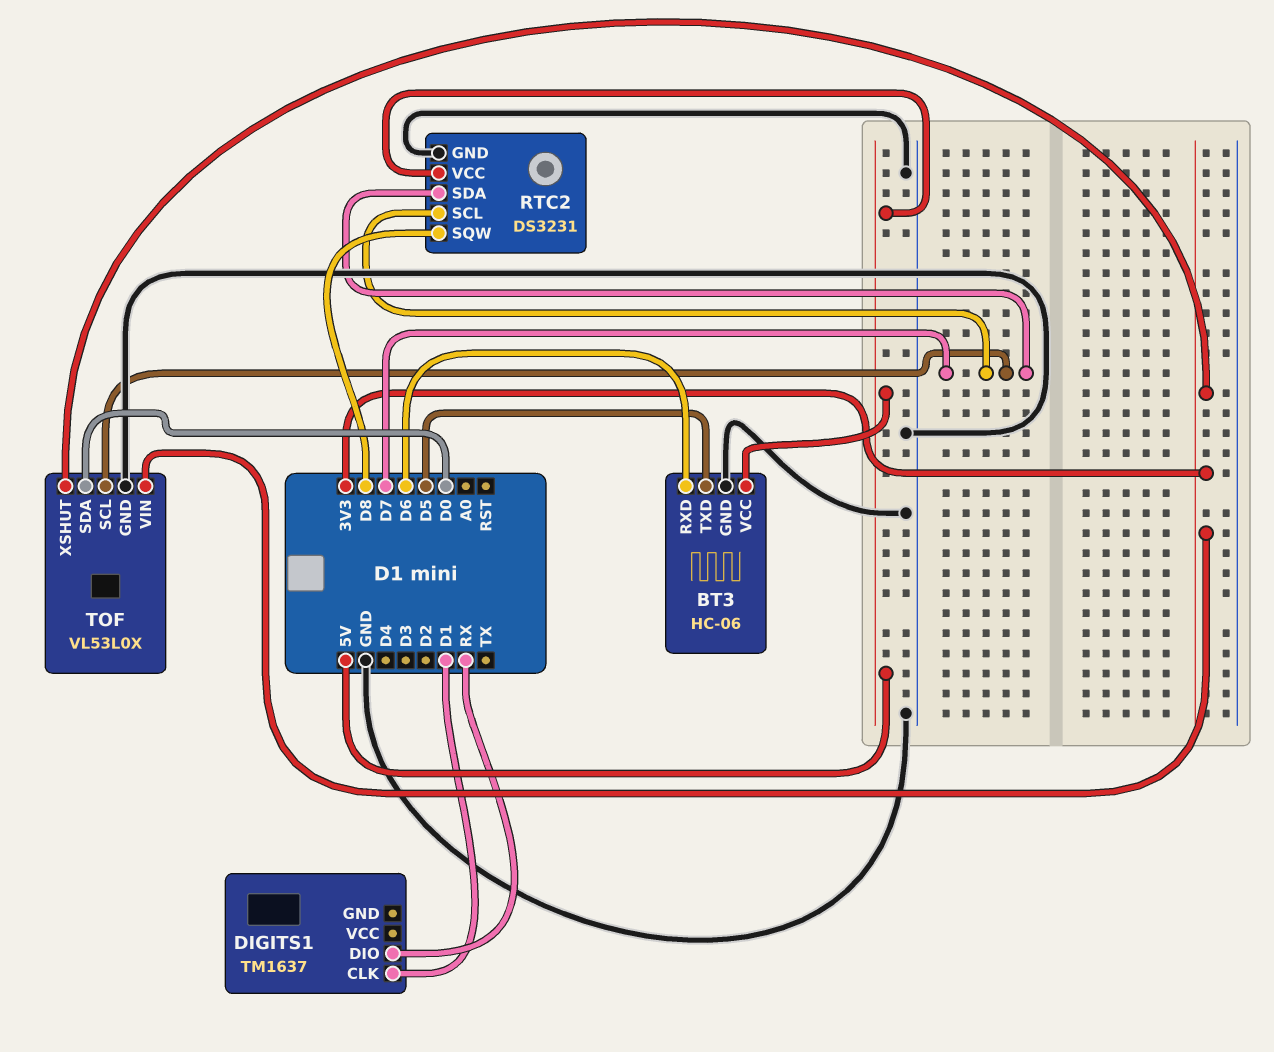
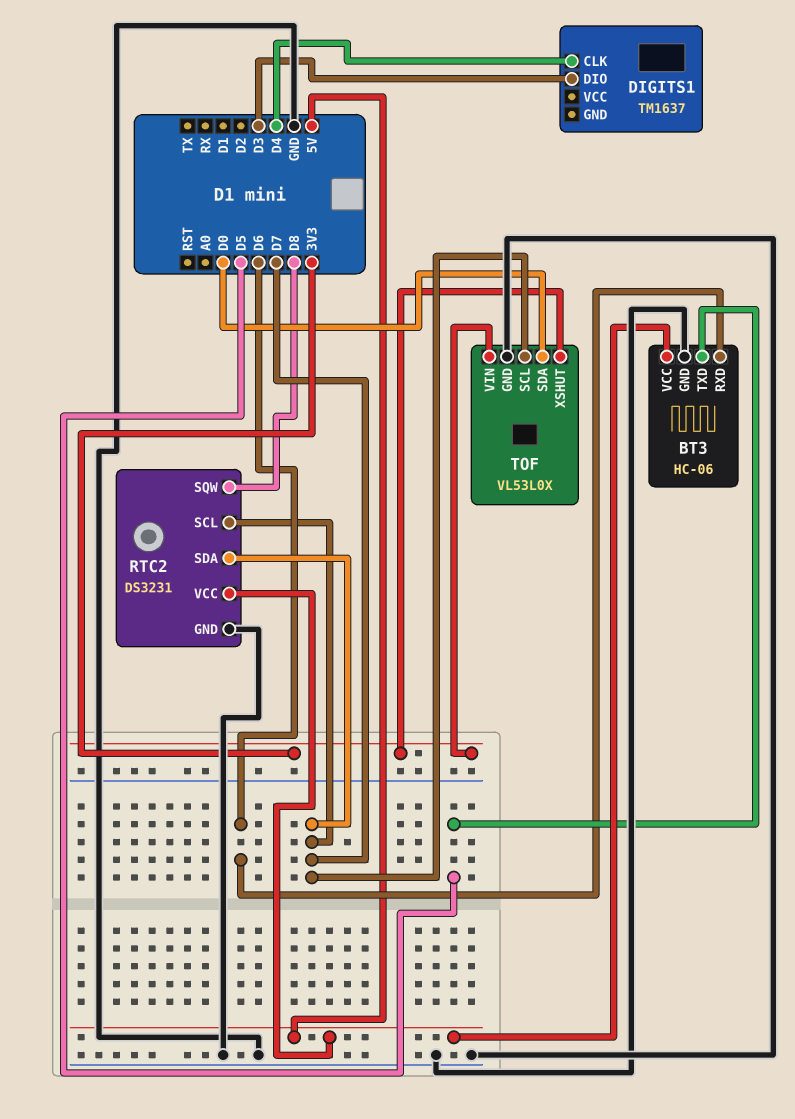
DIGITS1 pin CLK: D1 -> D4
DIGITS1 pin DIO: RX -> D3

